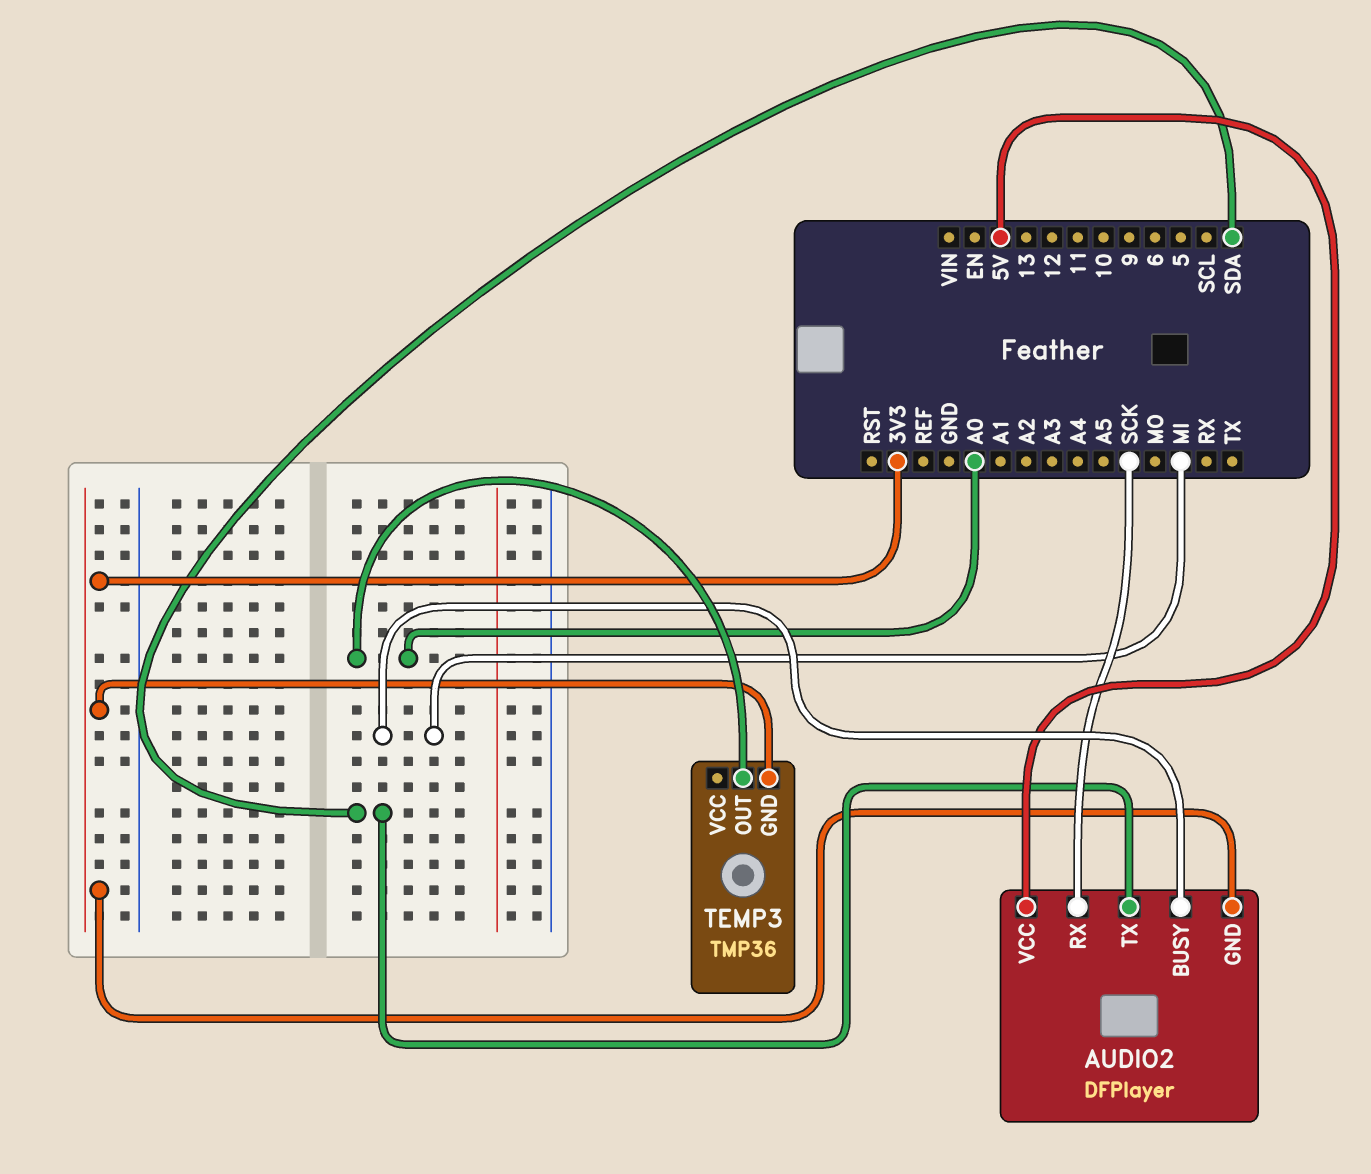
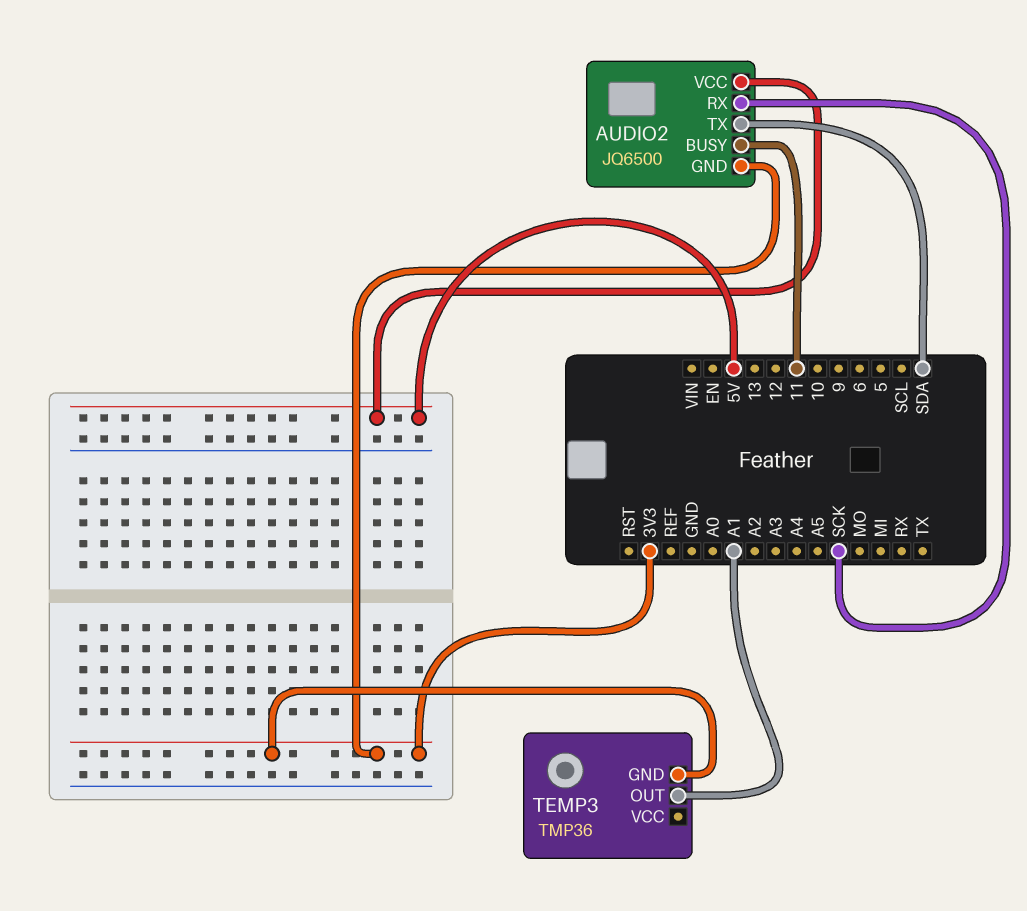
AUDIO2: DFPlayer -> JQ6500
AUDIO2 pin BUSY: MI -> 11
TEMP3 pin OUT: A0 -> A1

